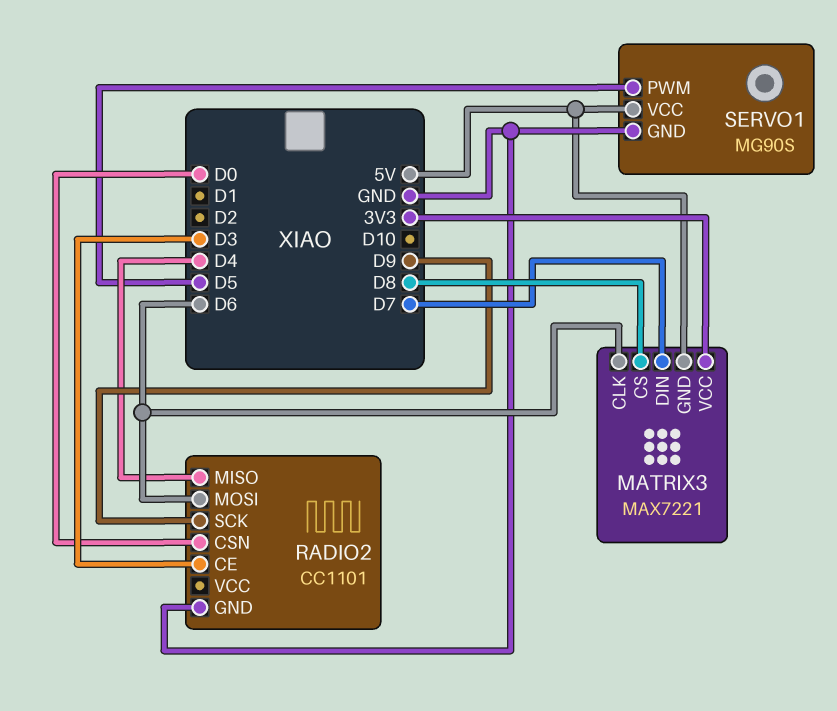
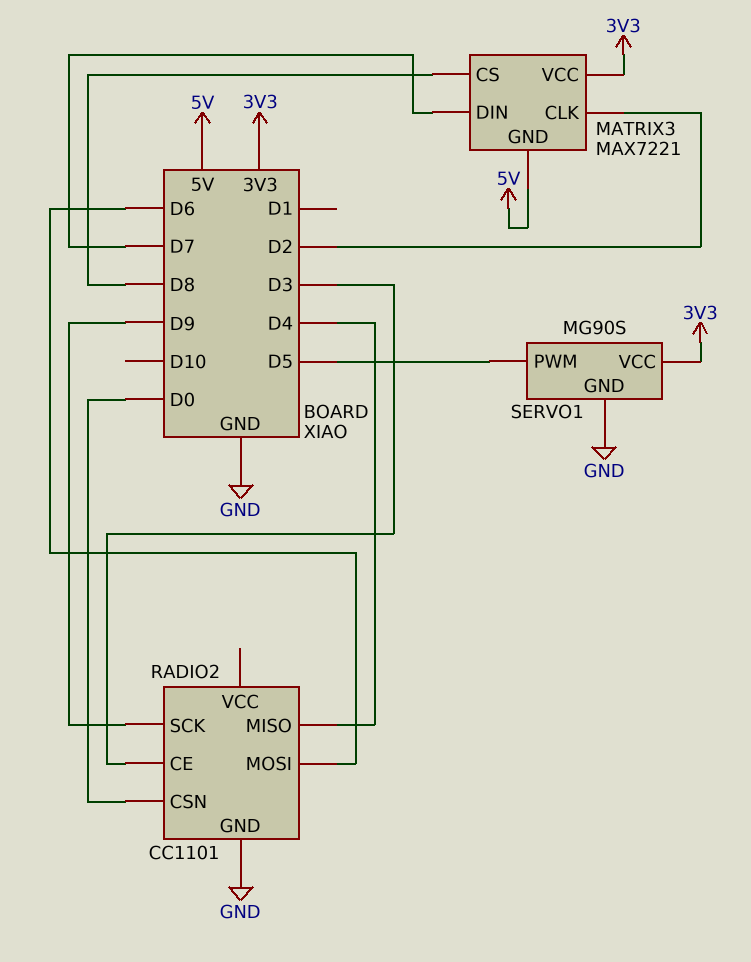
MATRIX3 pin CLK: D6 -> D2
SERVO1 pin VCC: 5V -> 3V3

